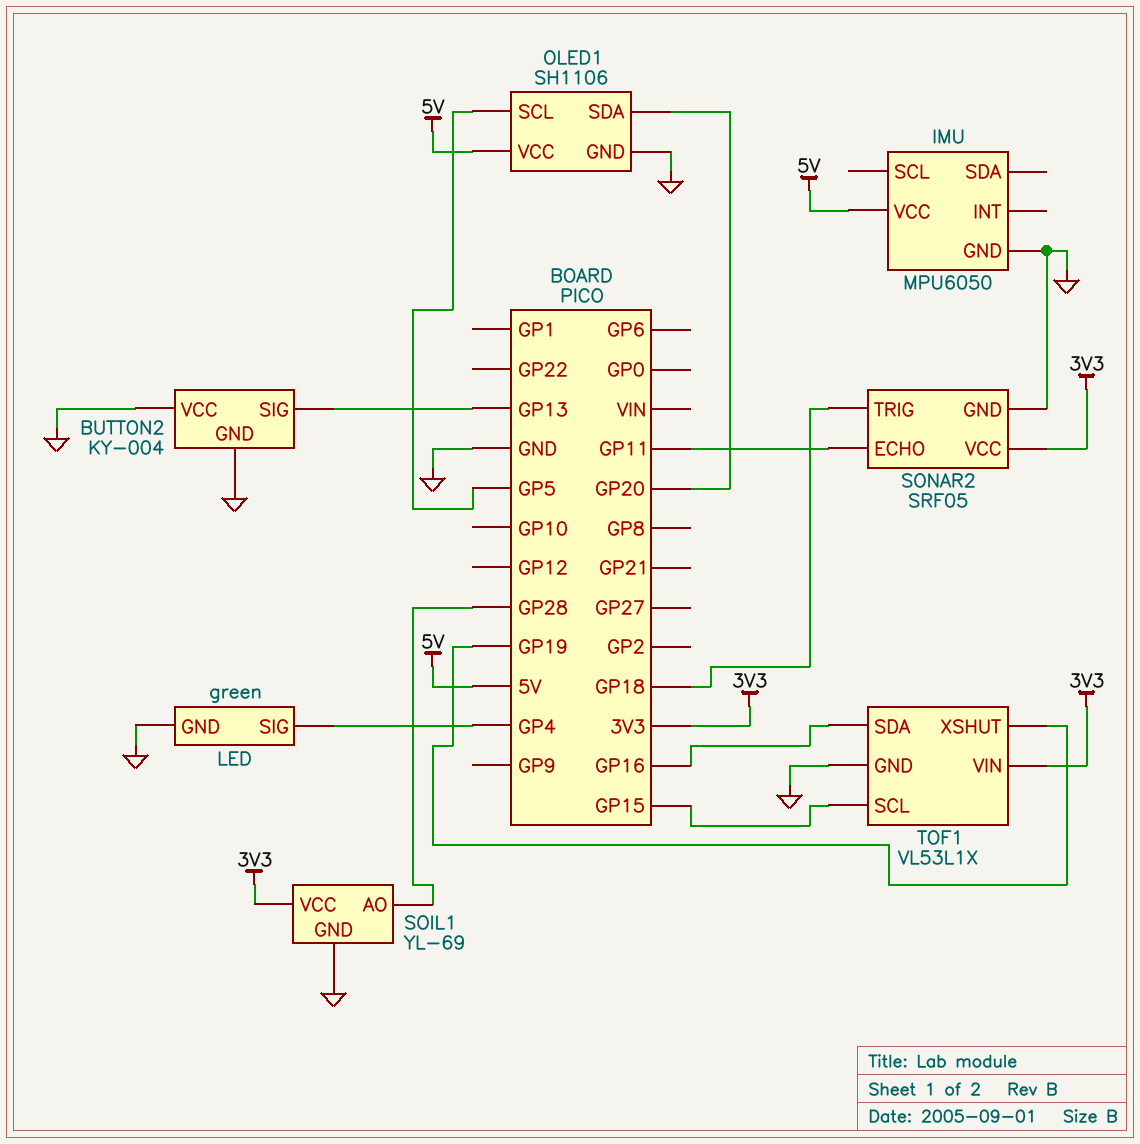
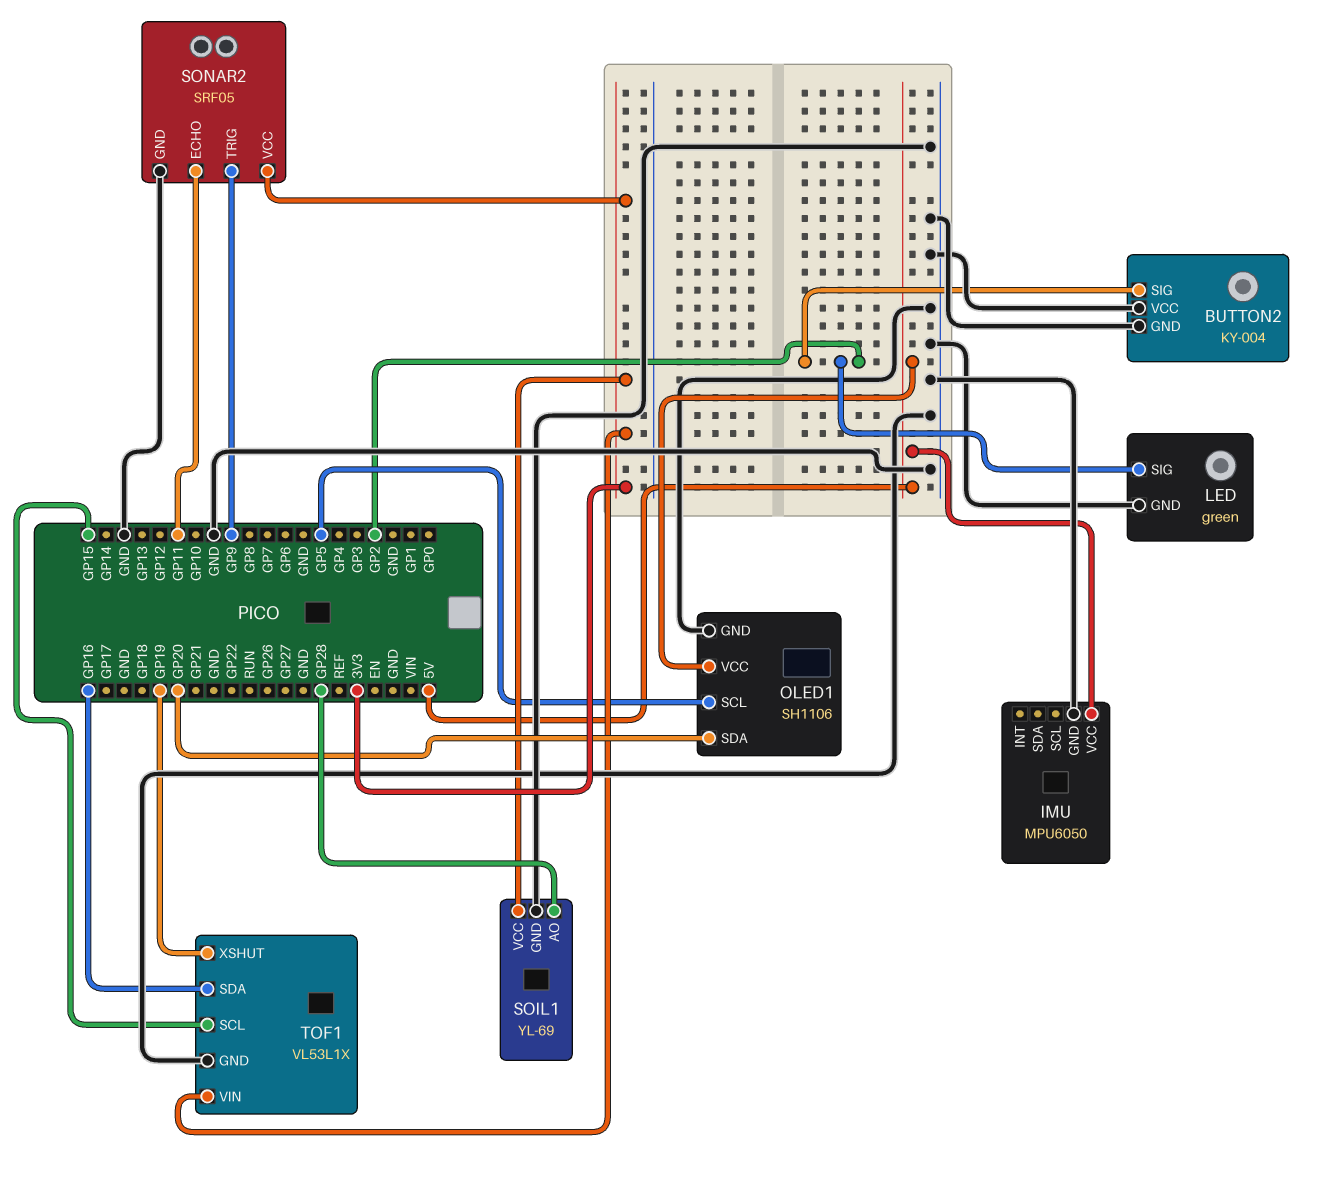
BUTTON2 pin SIG: GP13 -> GP2
LED pin SIG: GP4 -> GP2
SONAR2 pin TRIG: GP18 -> GP9

